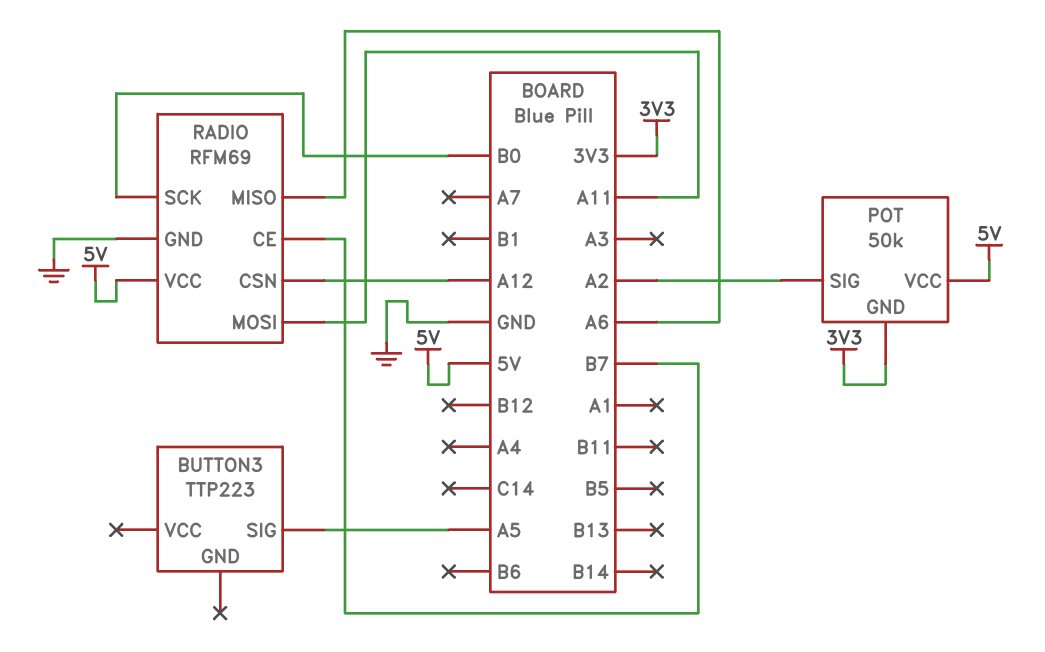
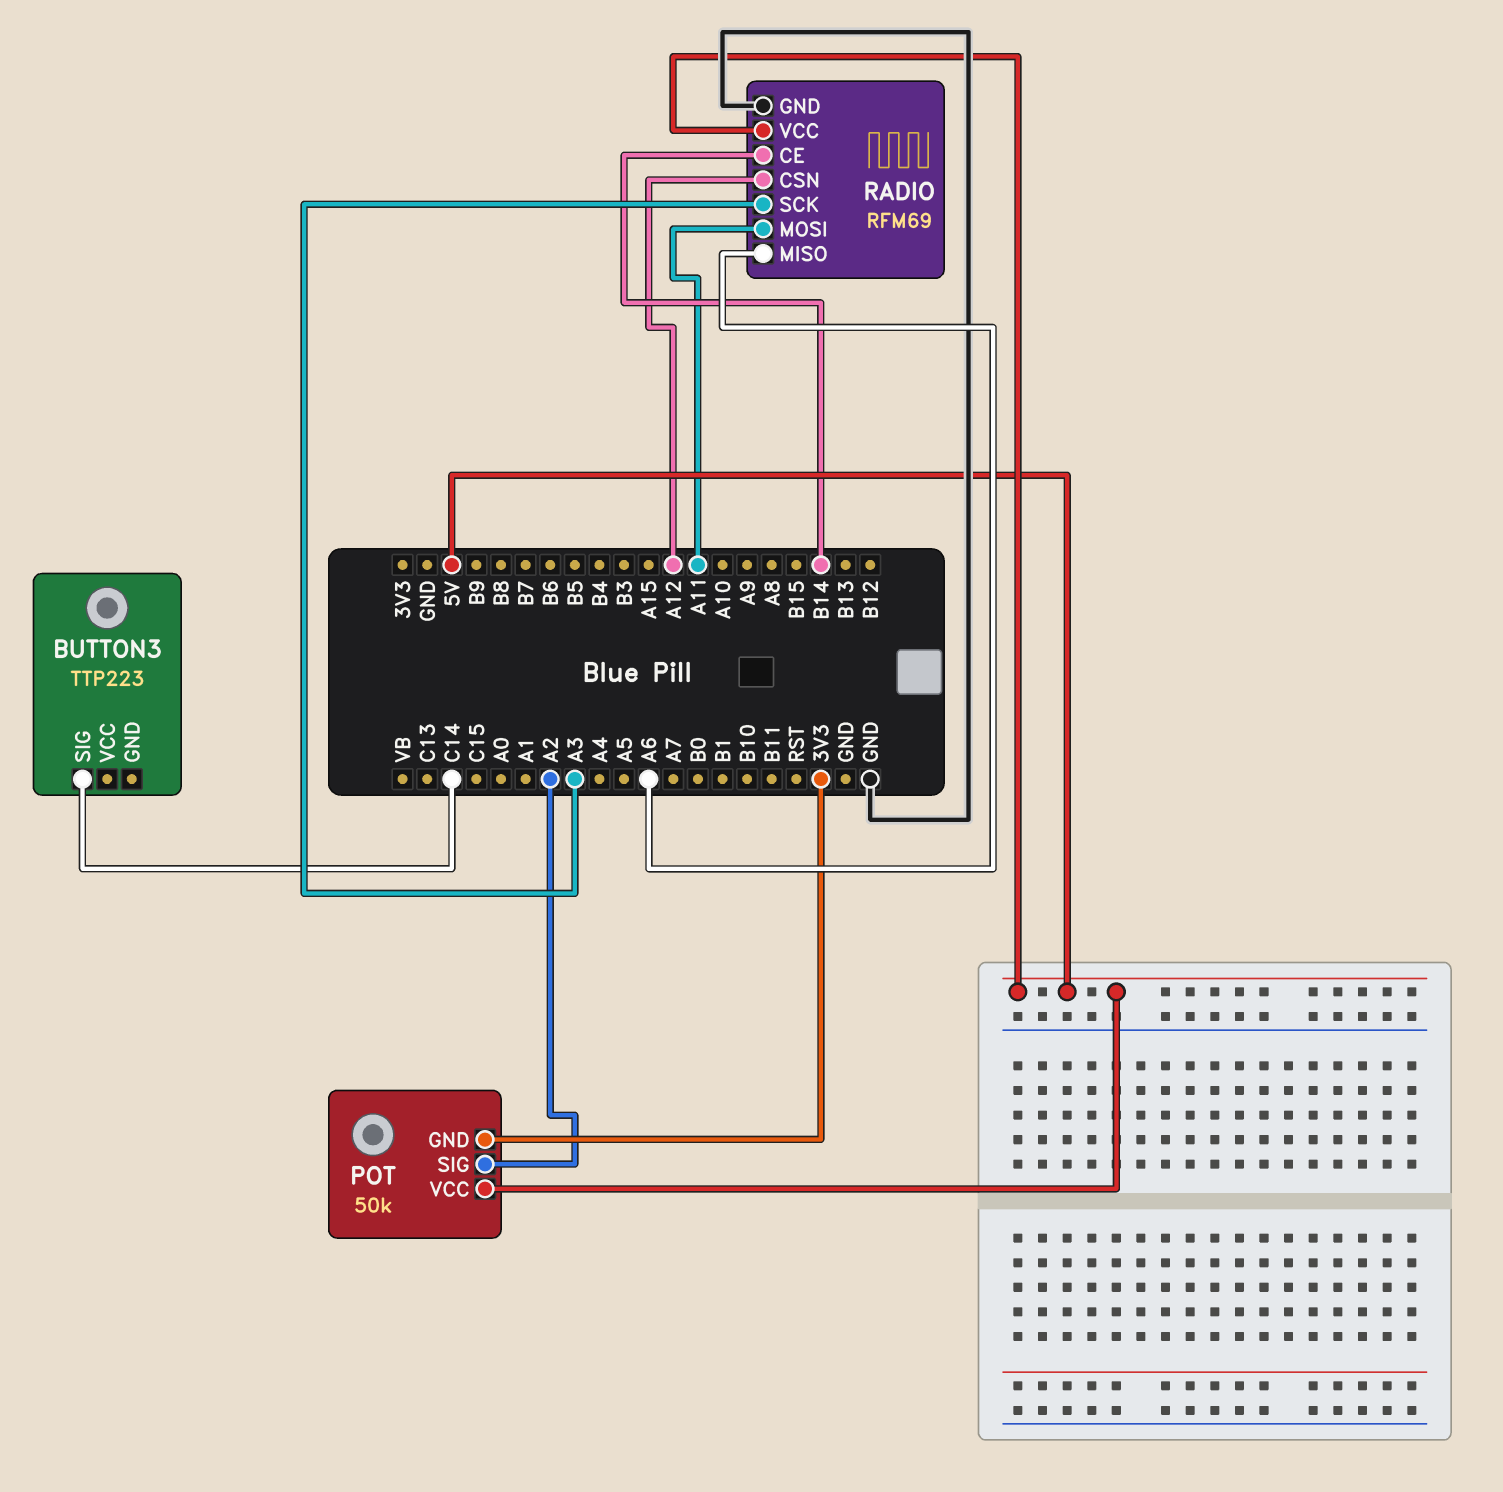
BUTTON3 pin SIG: A5 -> C14
RADIO pin CE: B7 -> B14
RADIO pin SCK: B0 -> A3

